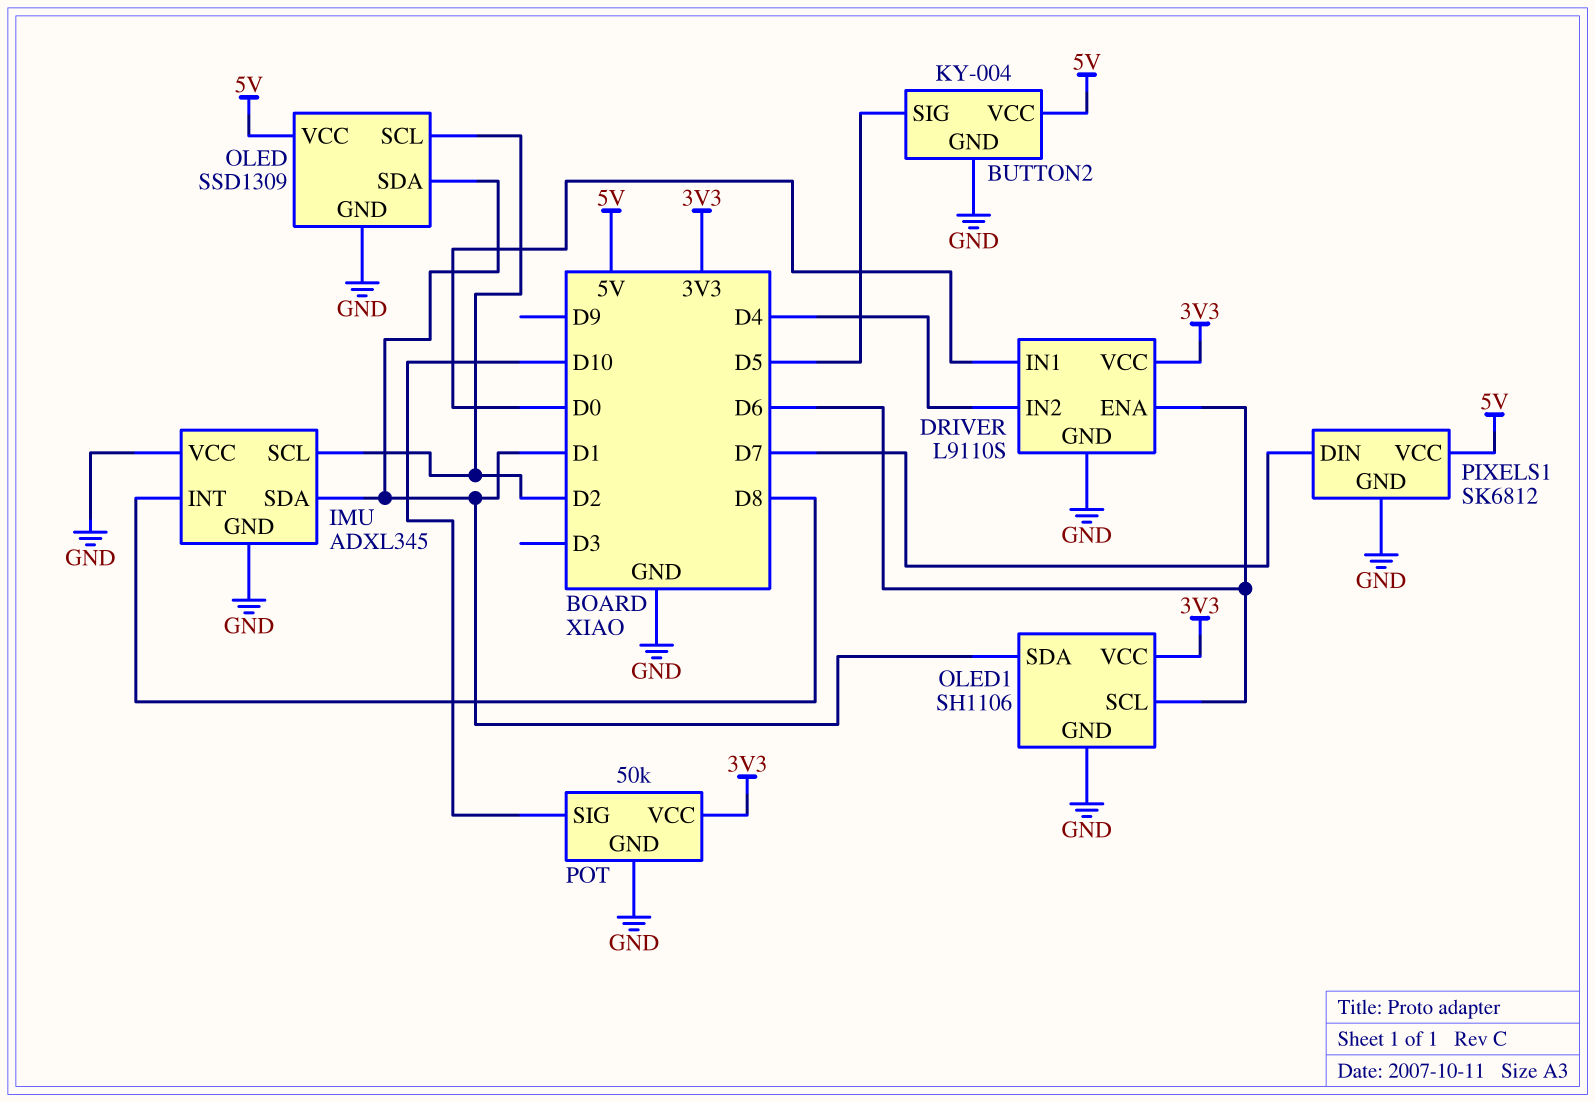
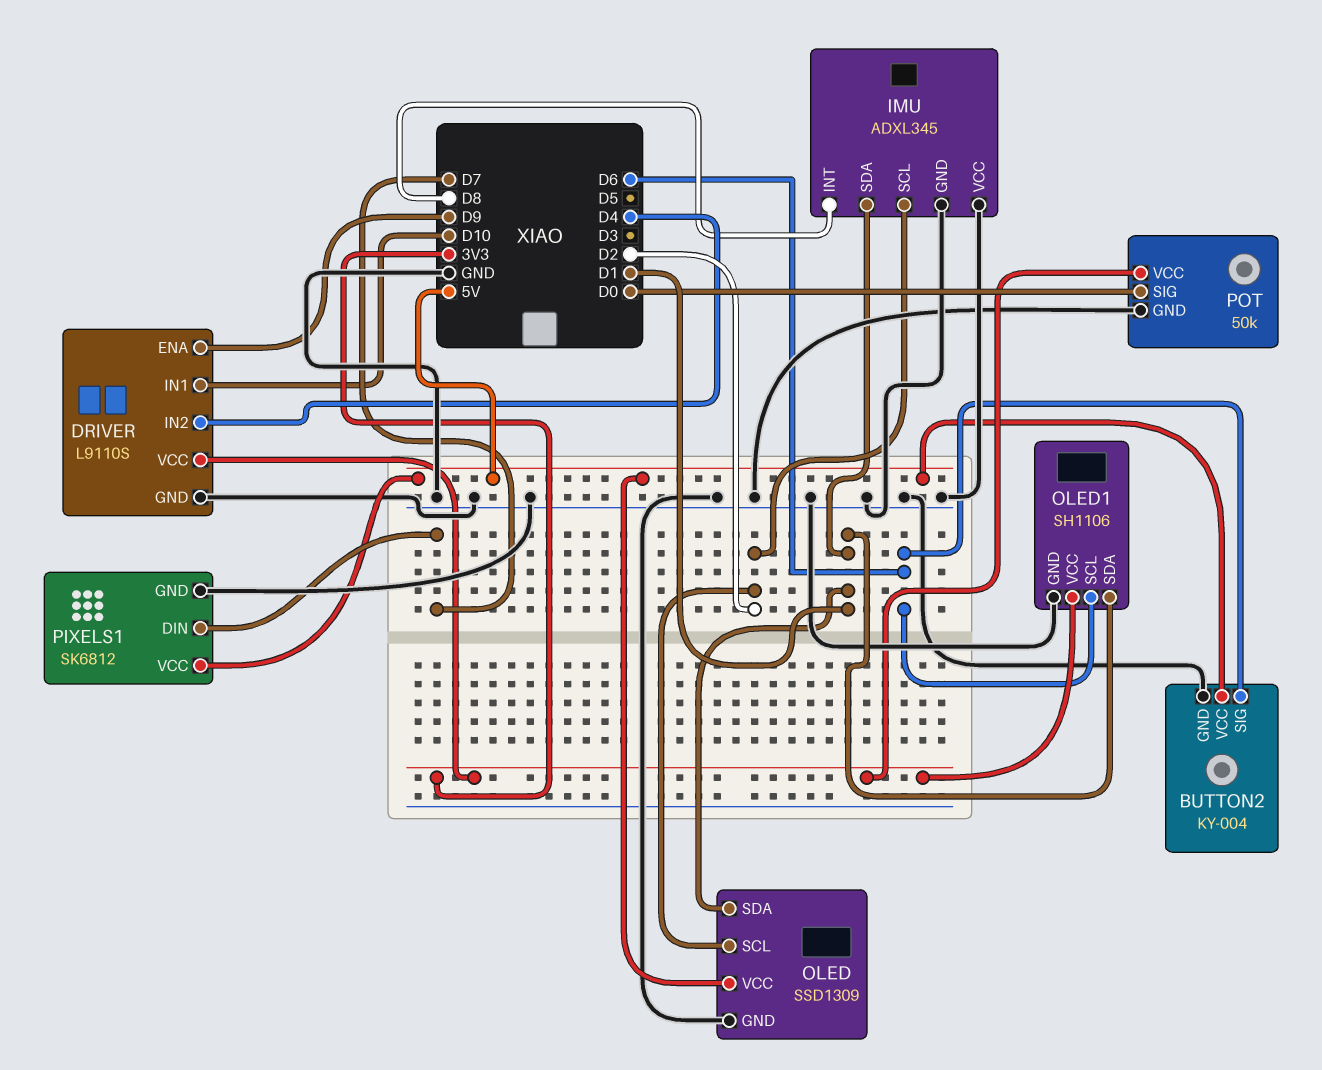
BUTTON2 pin SIG: D5 -> D6
DRIVER pin ENA: D6 -> D9
DRIVER pin IN1: D0 -> D10
POT pin SIG: D10 -> D0

